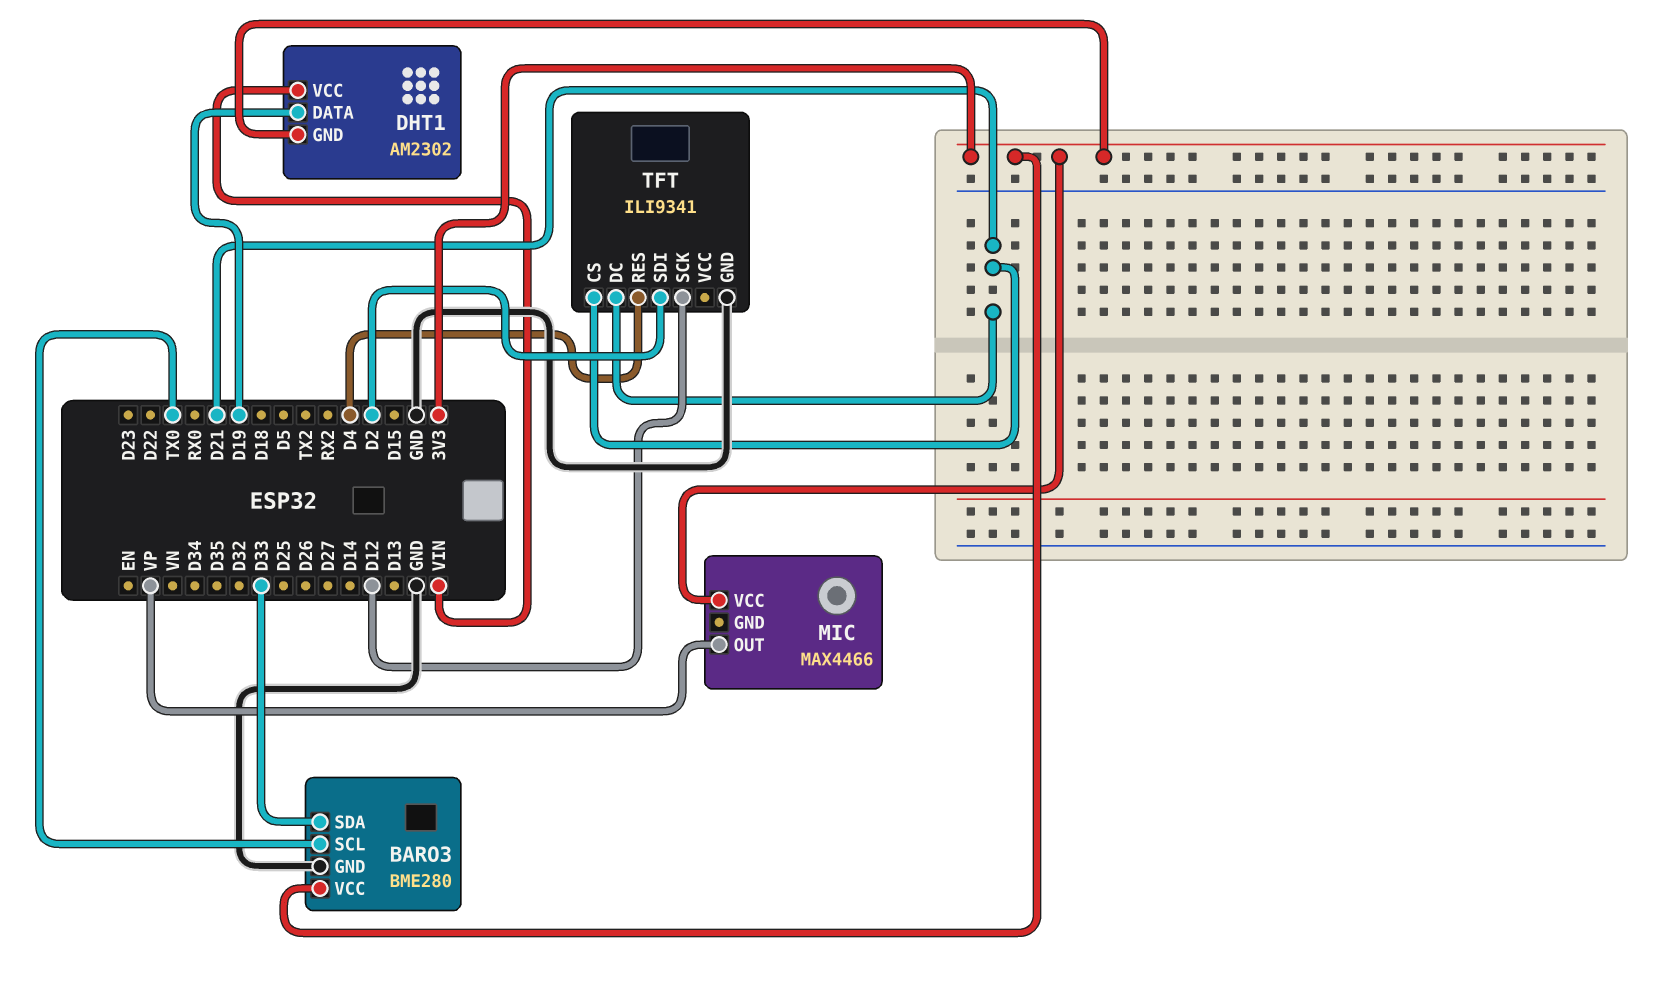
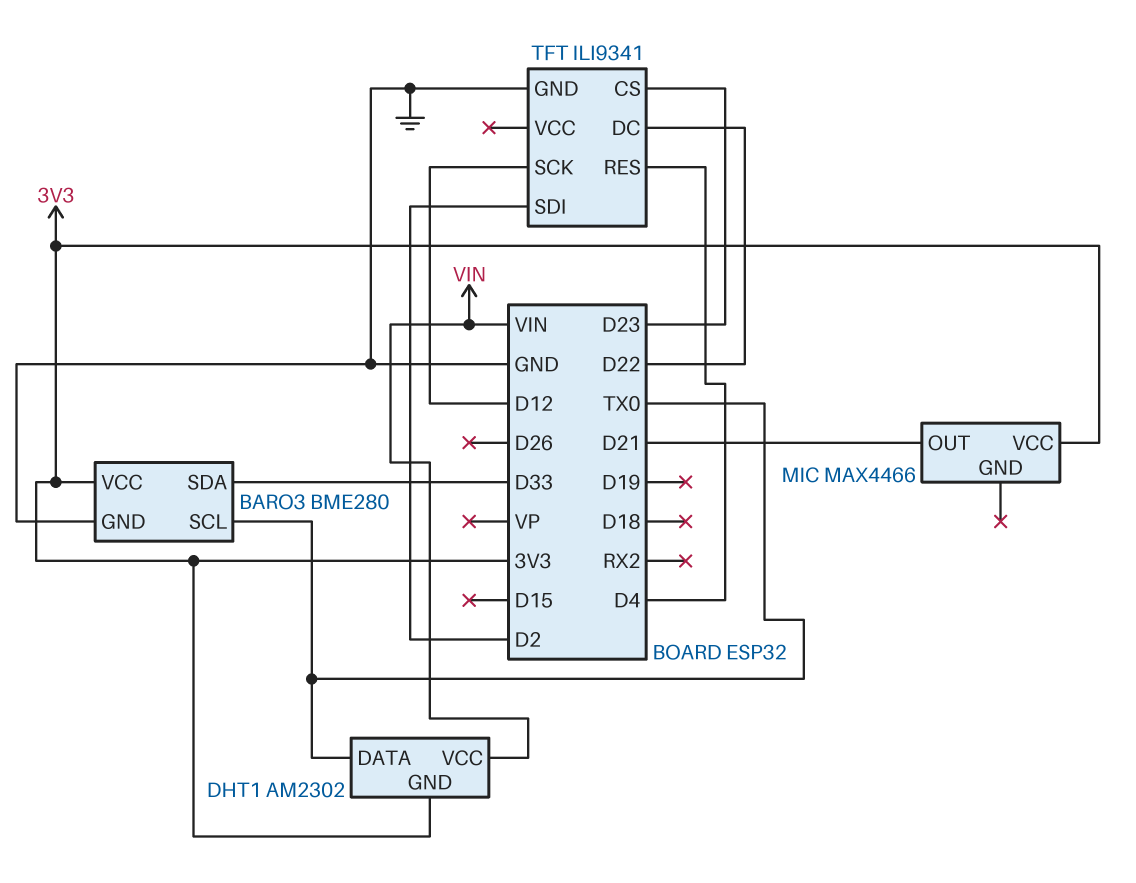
DHT1 pin DATA: D19 -> TX0
MIC pin OUT: VP -> D21
TFT pin CS: D21 -> D23
TFT pin DC: D21 -> D22

